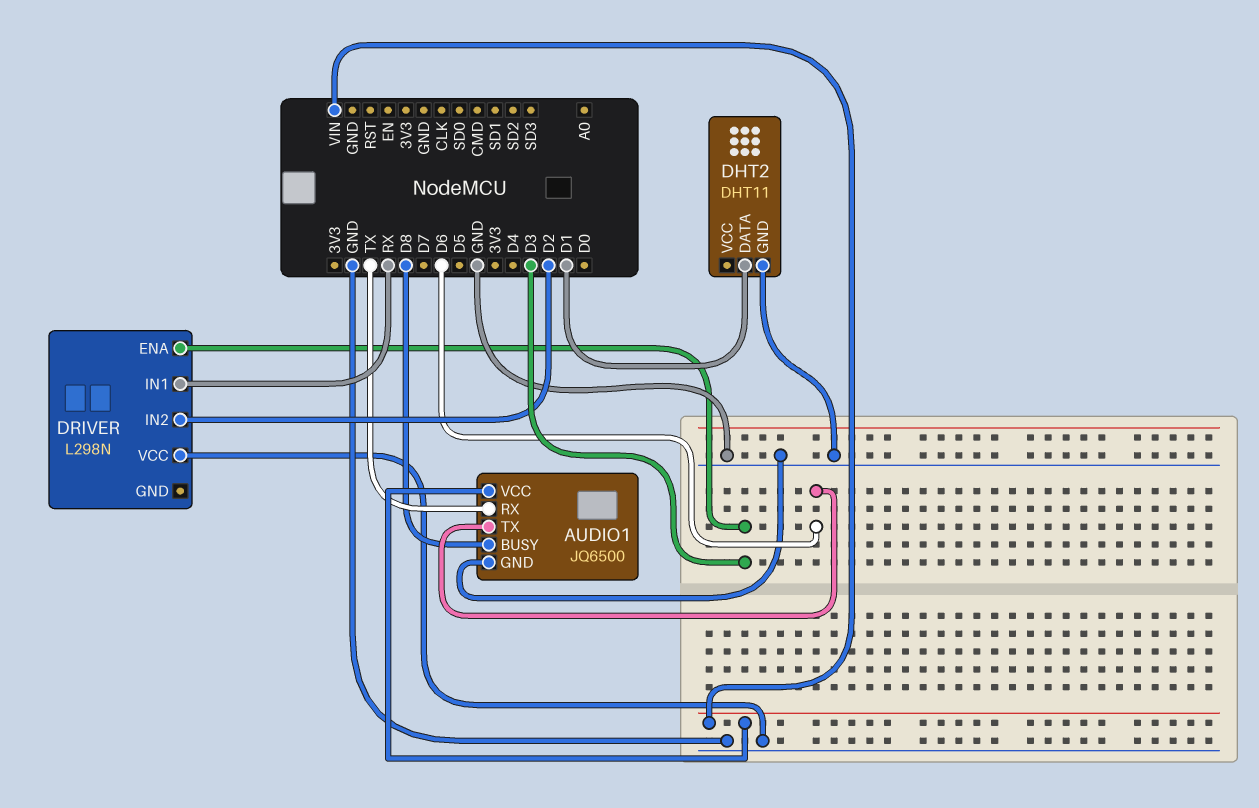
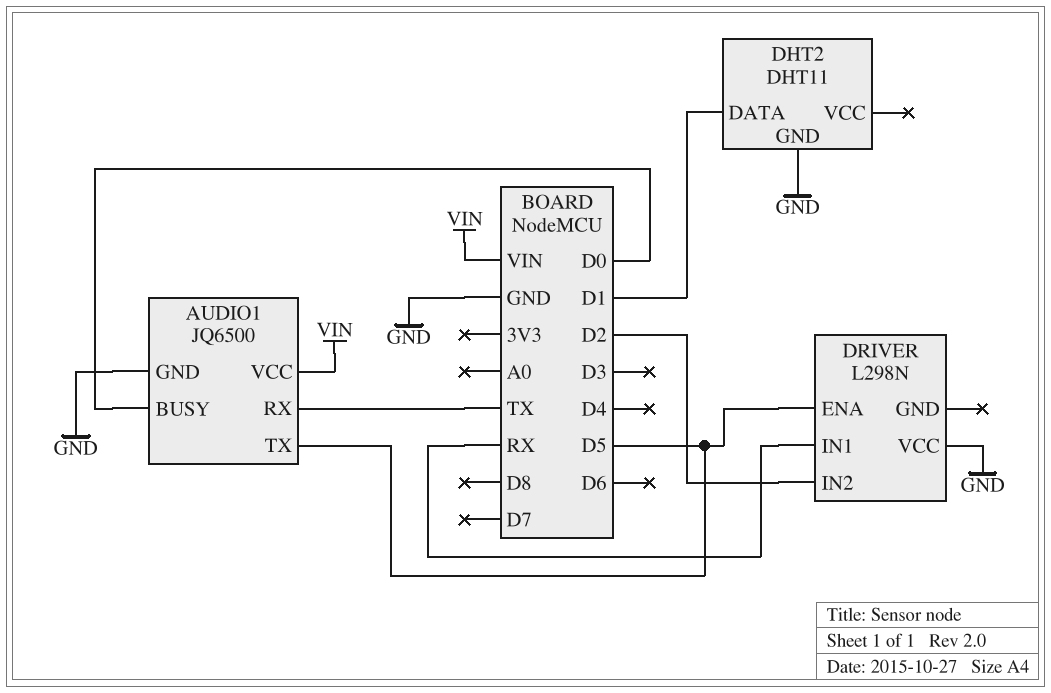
AUDIO1 pin BUSY: D8 -> D0
AUDIO1 pin TX: D6 -> D5
DRIVER pin ENA: D3 -> D5

